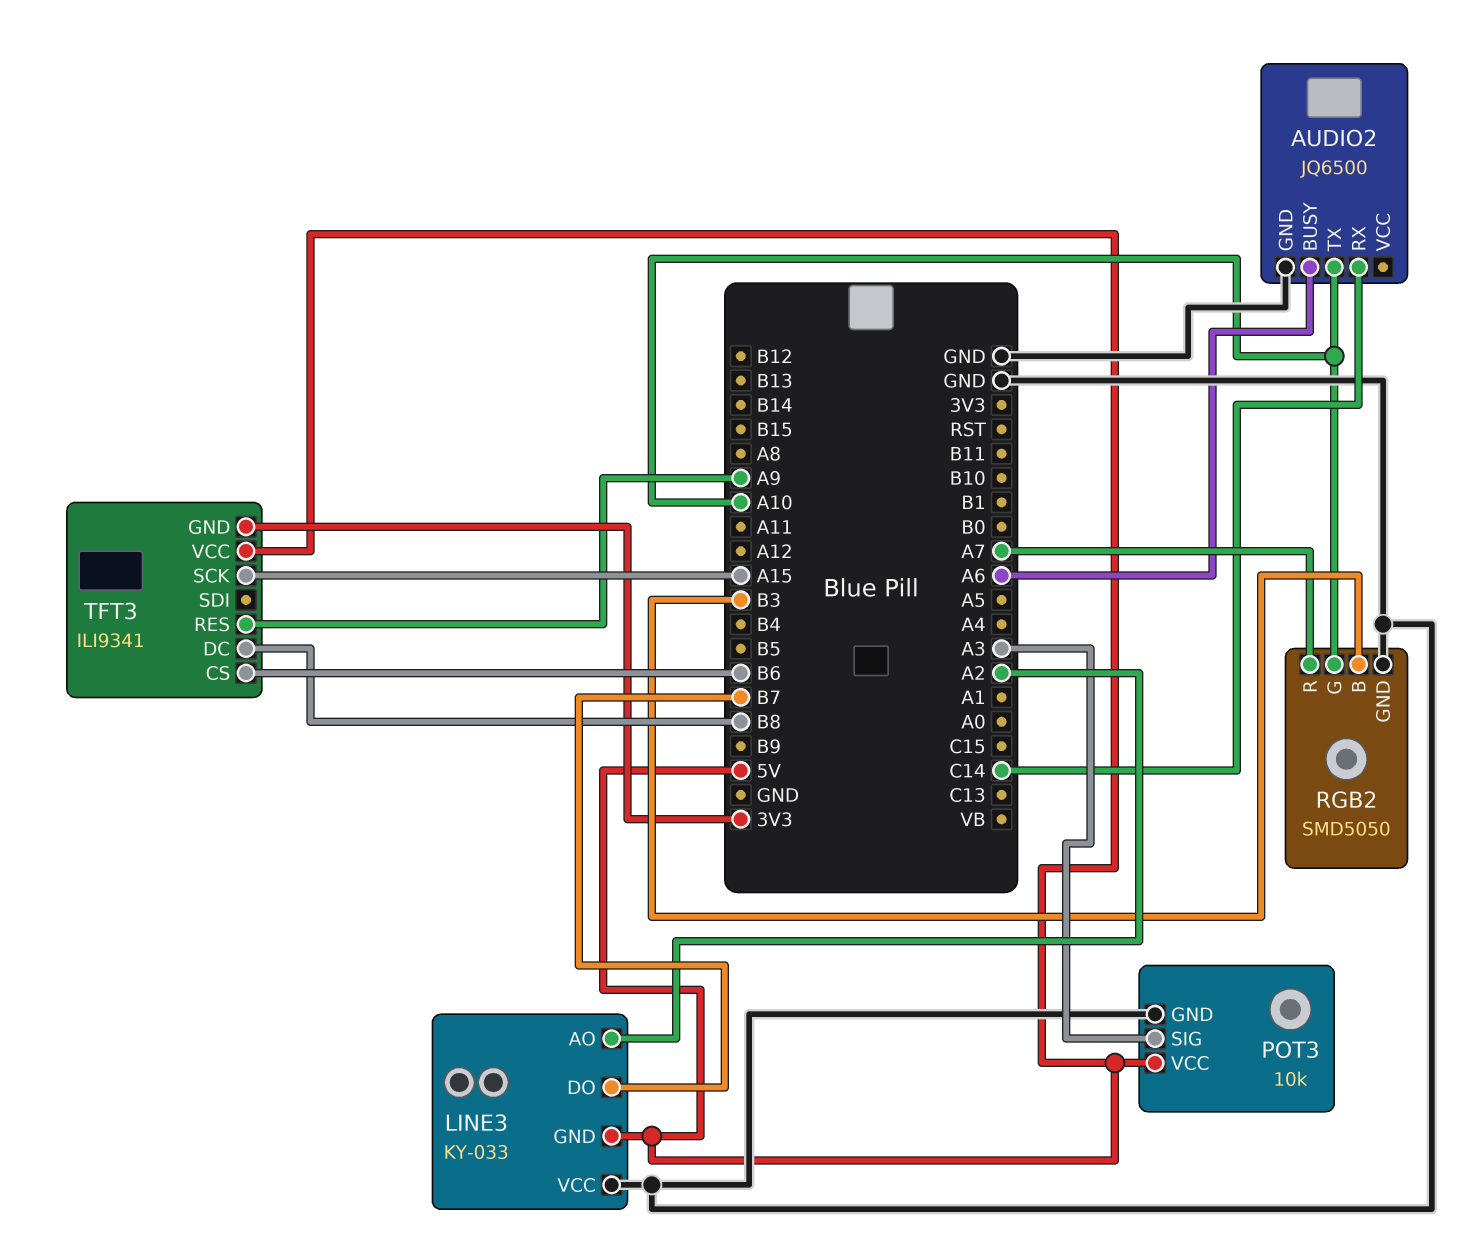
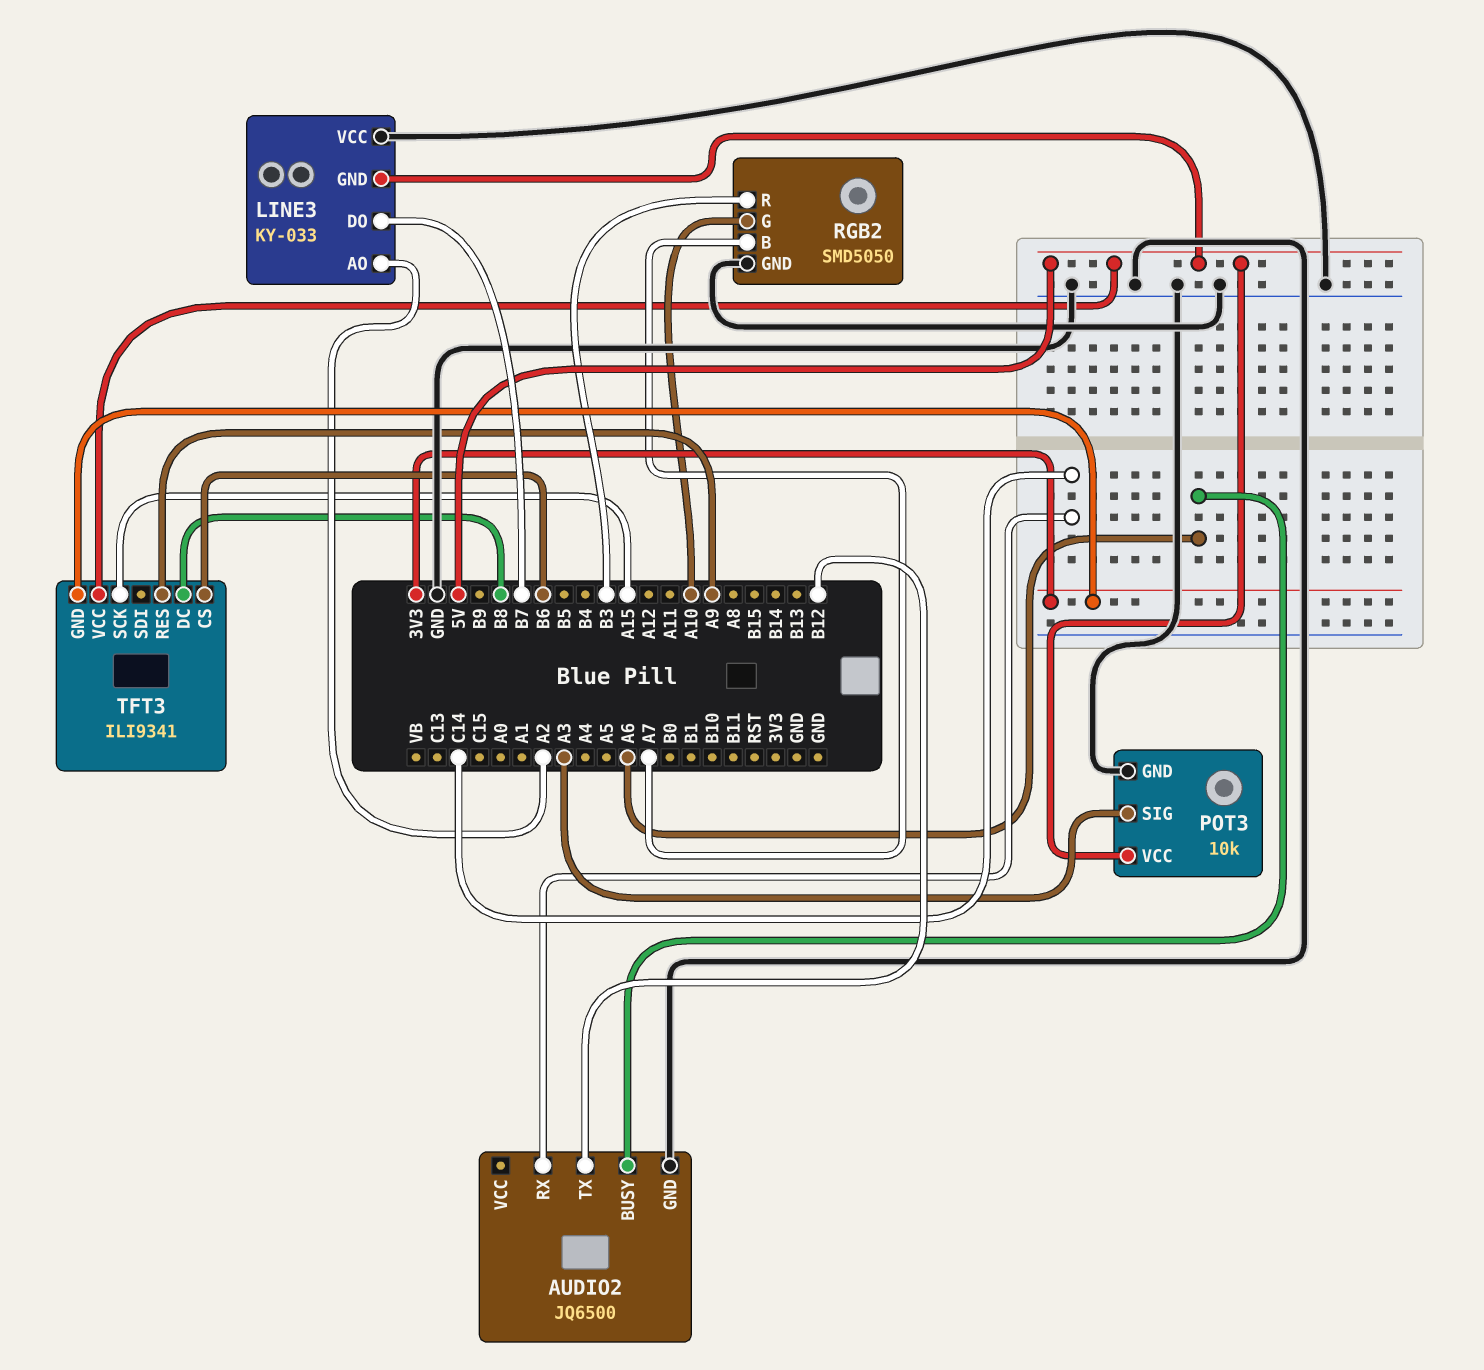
AUDIO2 pin TX: A10 -> B12
RGB2 pin B: B3 -> A7
RGB2 pin R: A7 -> B3

